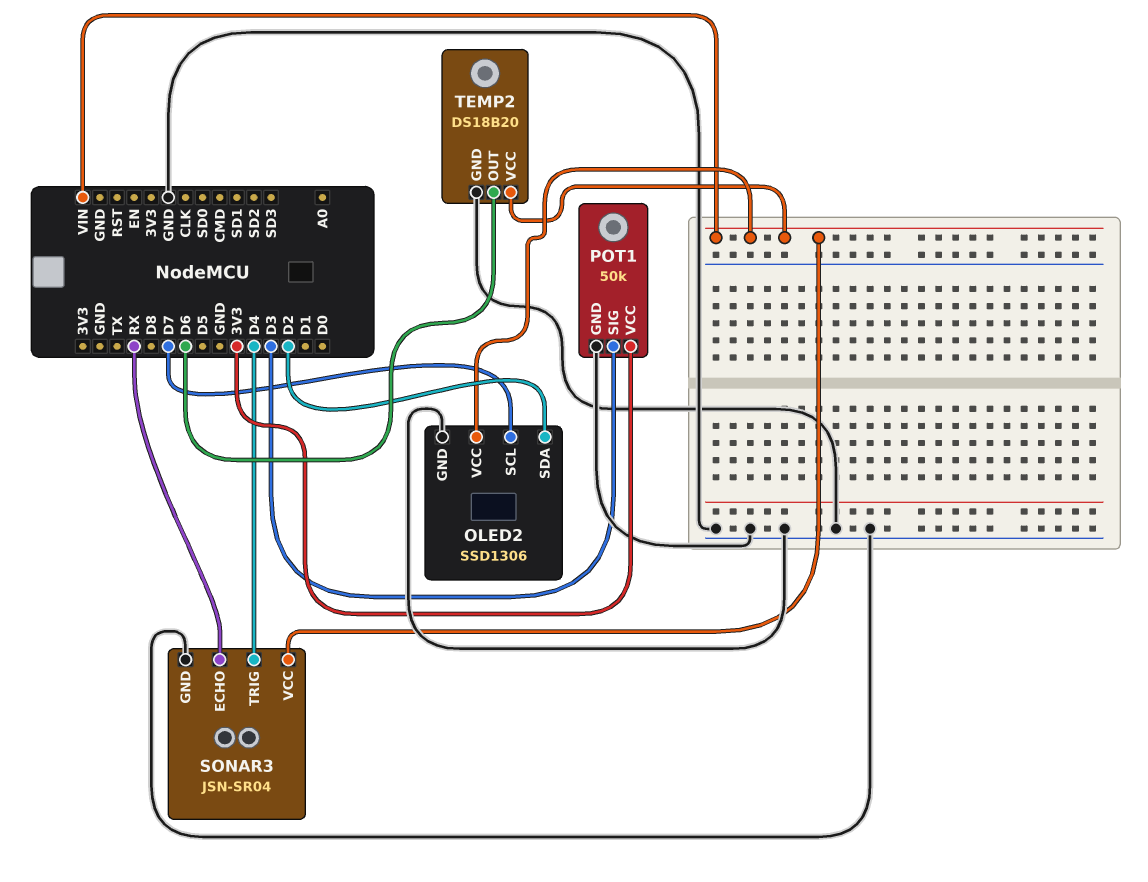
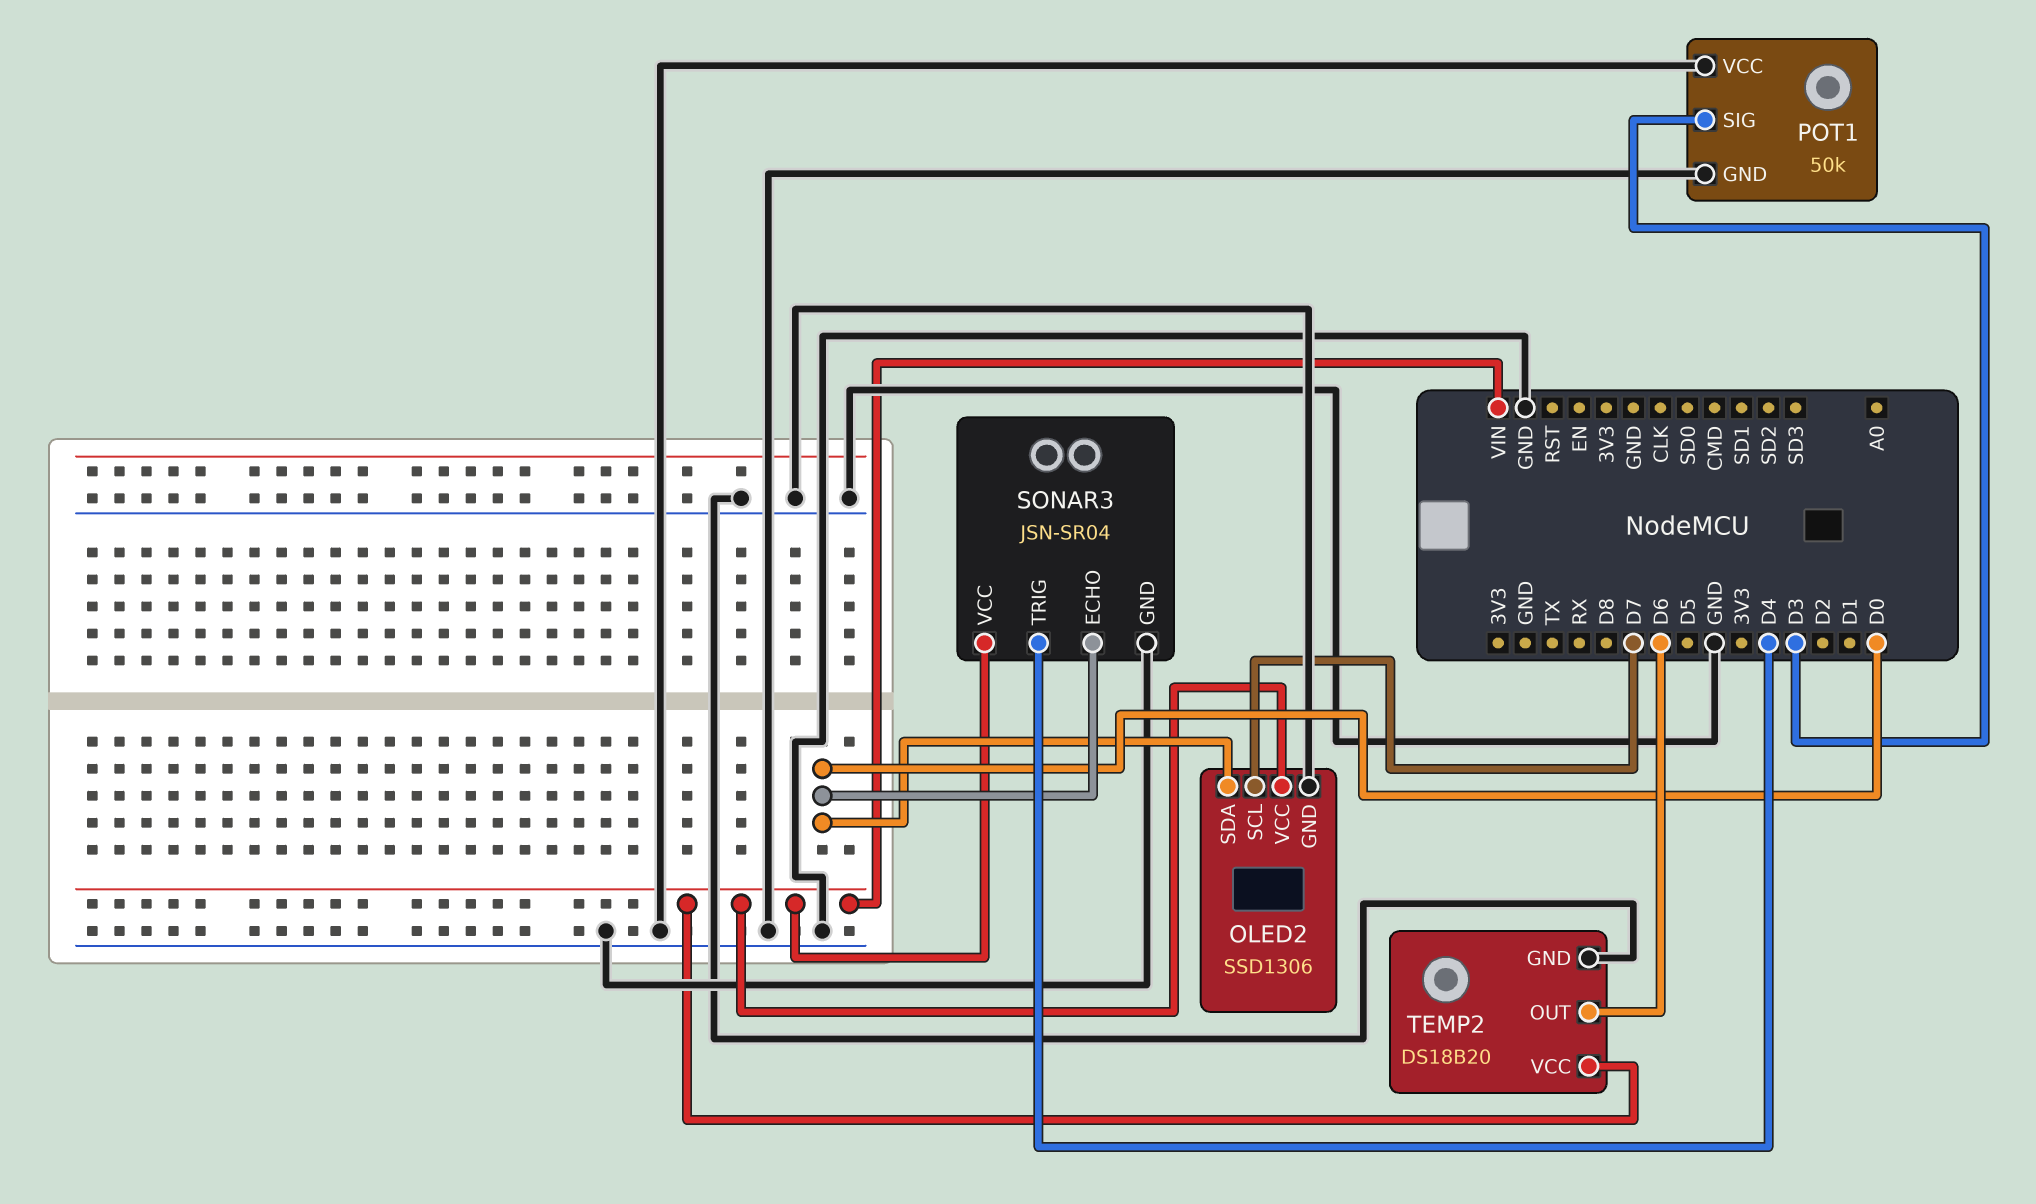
OLED2 pin SDA: D2 -> D0
POT1 pin VCC: 3V3 -> GND
SONAR3 pin ECHO: RX -> D0

